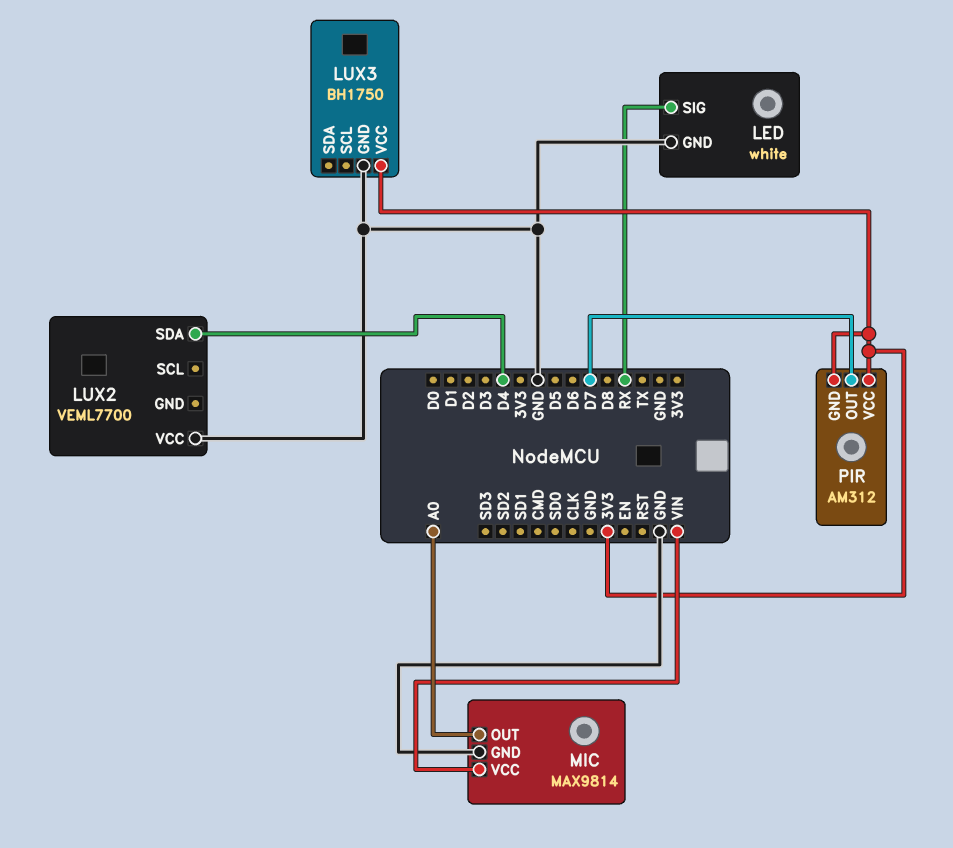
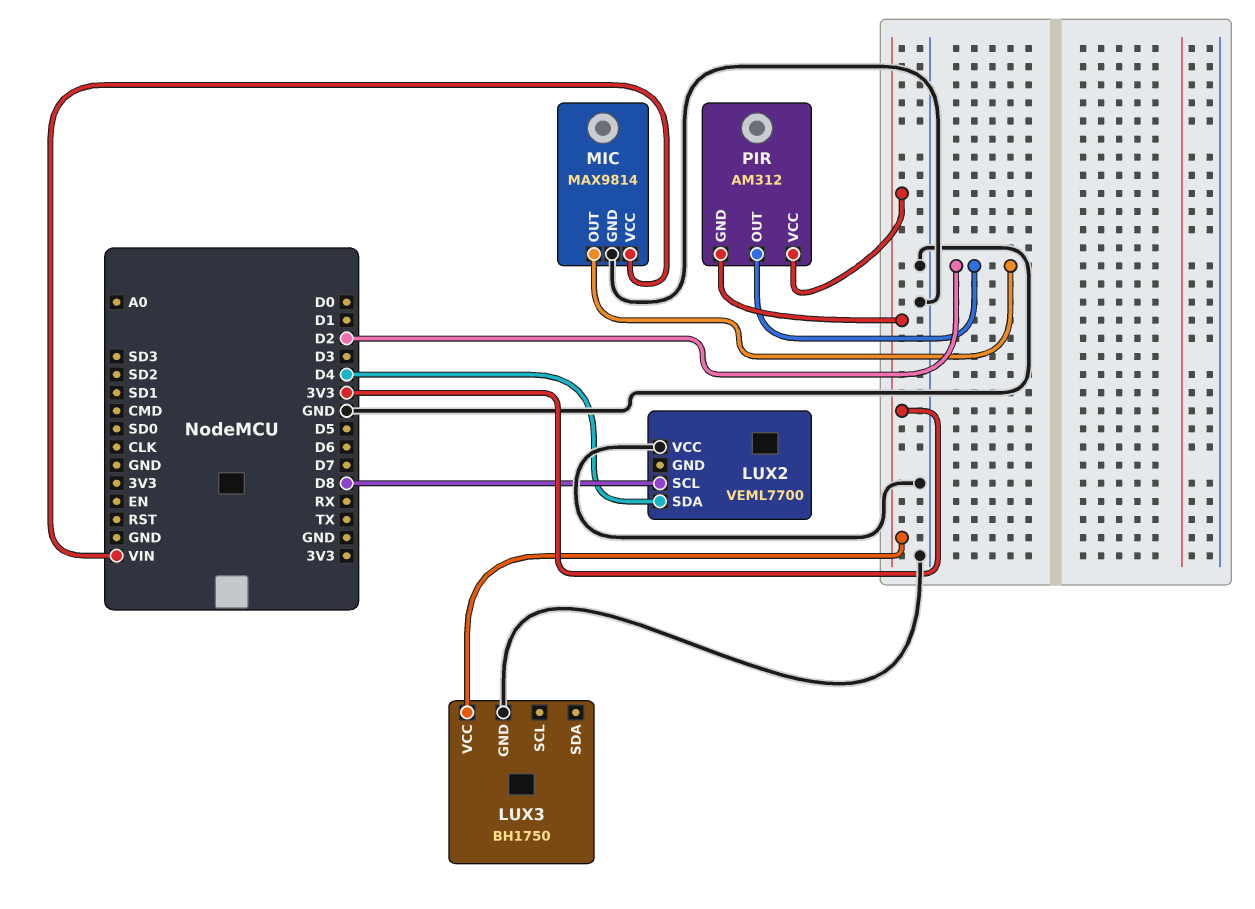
LED: white -> none
LED pin GND: GND -> none
LED pin SIG: RX -> none
LUX2 pin SCL: none -> D8
MIC pin OUT: A0 -> D2
PIR pin OUT: D7 -> D2

